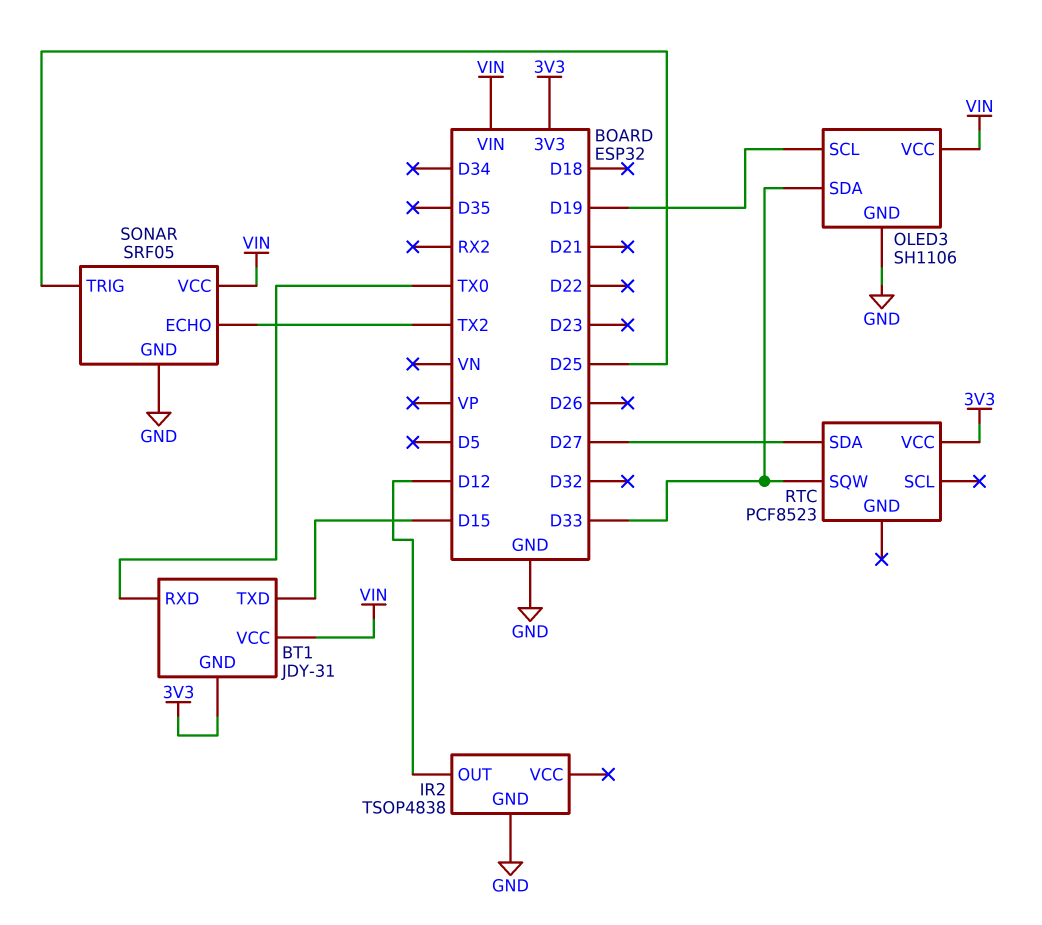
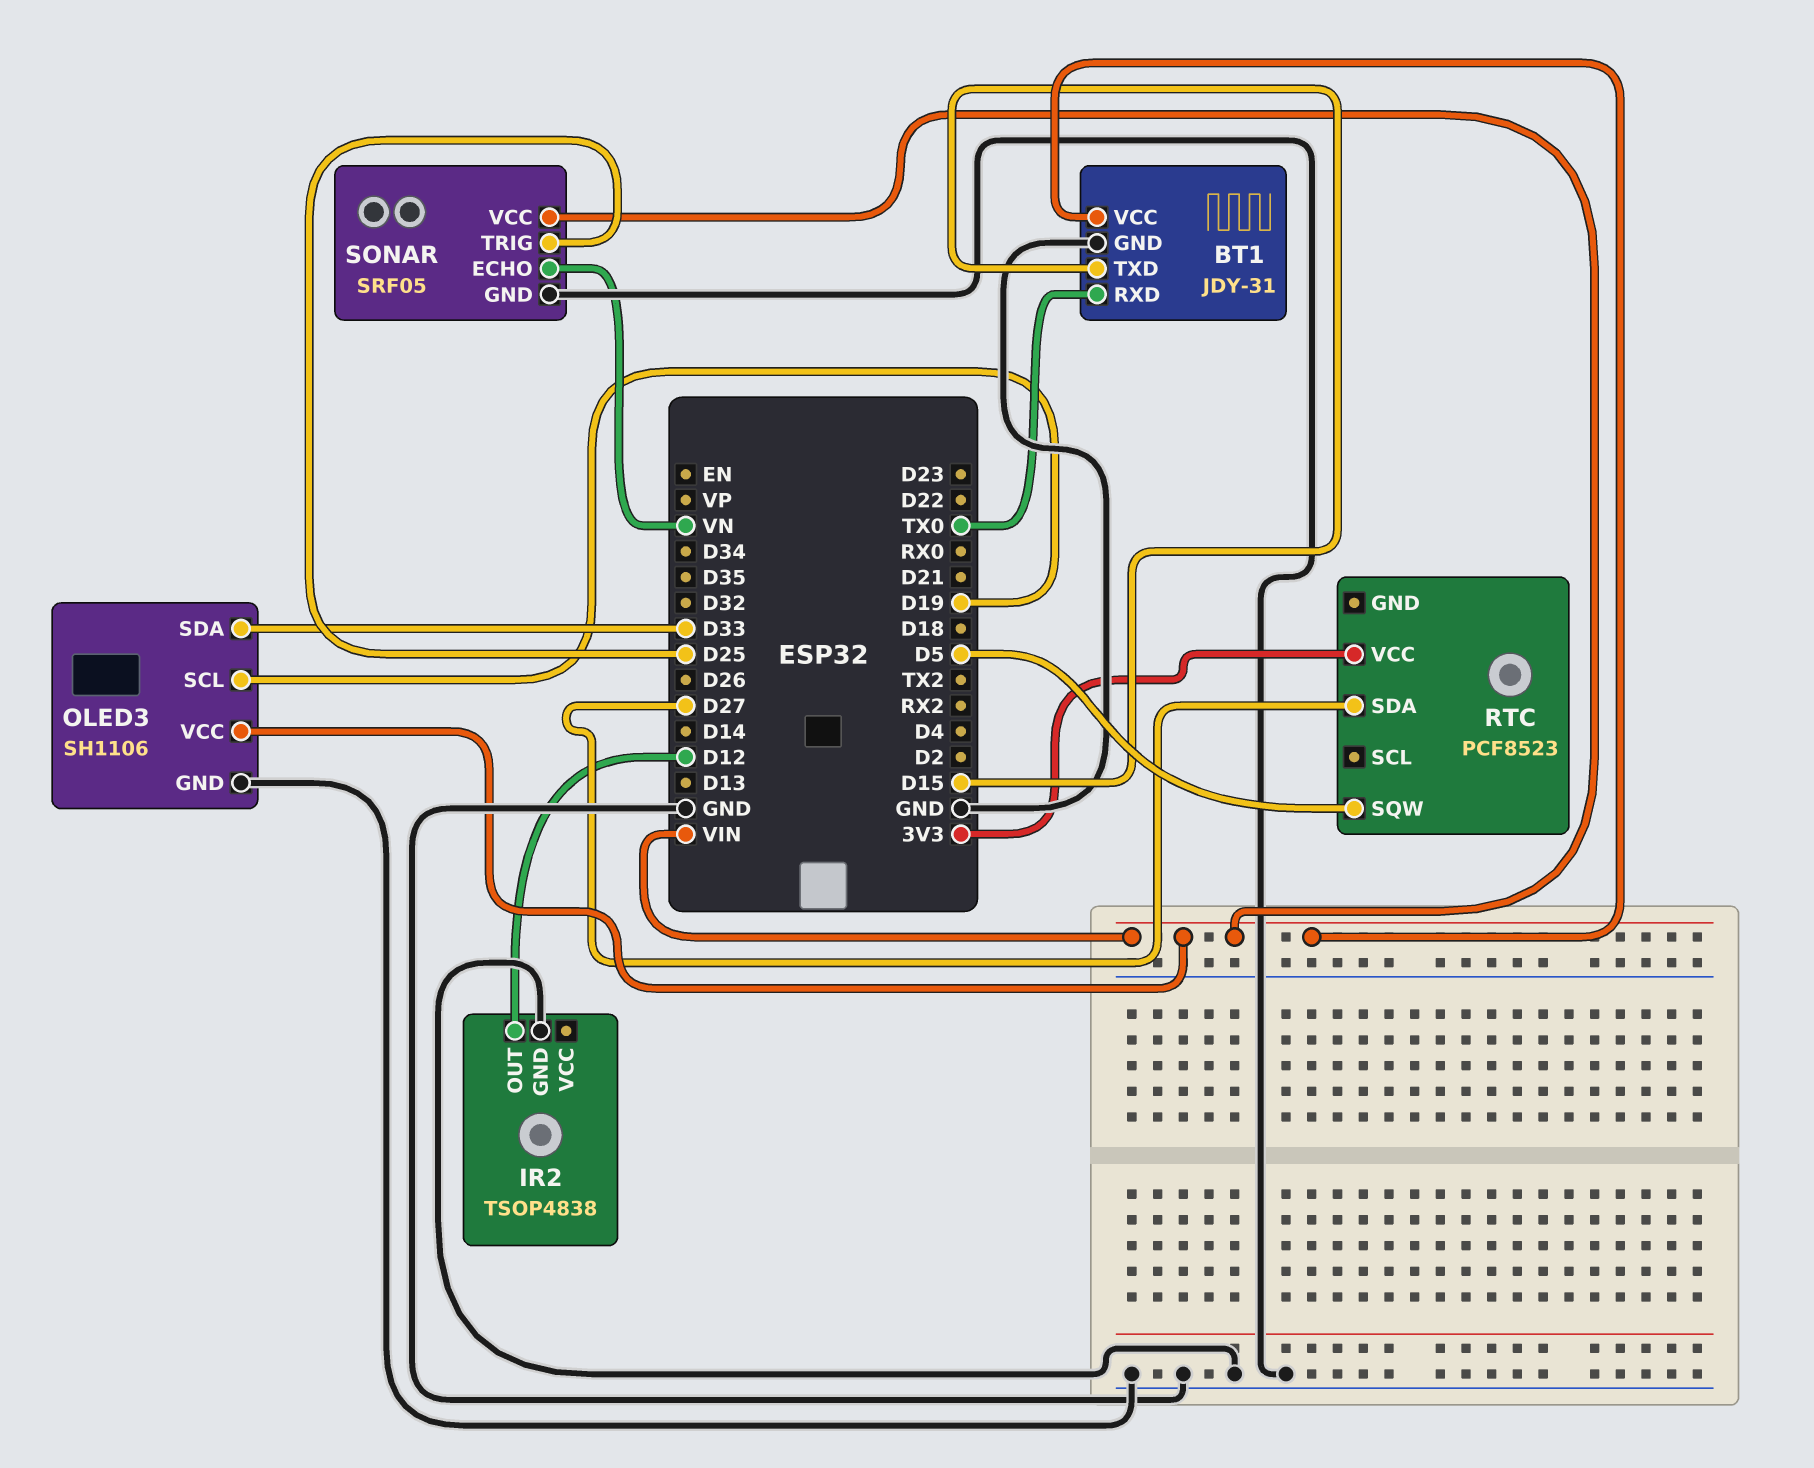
BT1 pin GND: 3V3 -> GND
RTC pin SQW: D33 -> D5
SONAR pin ECHO: TX2 -> VN

